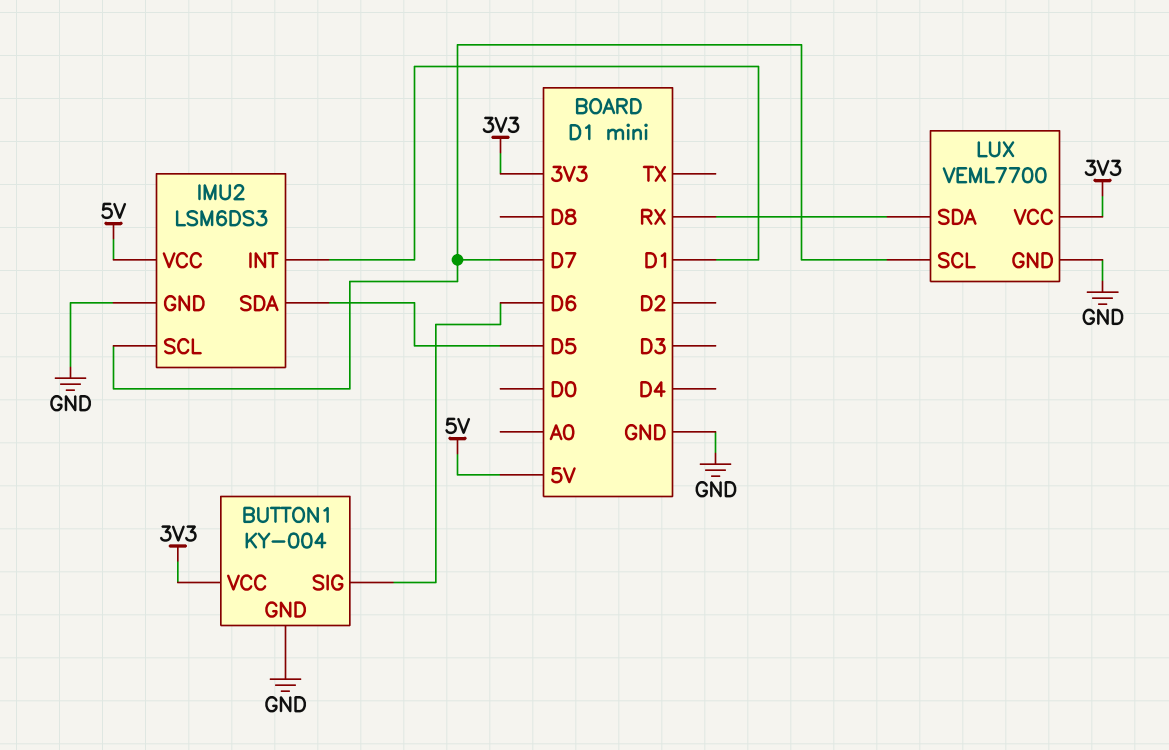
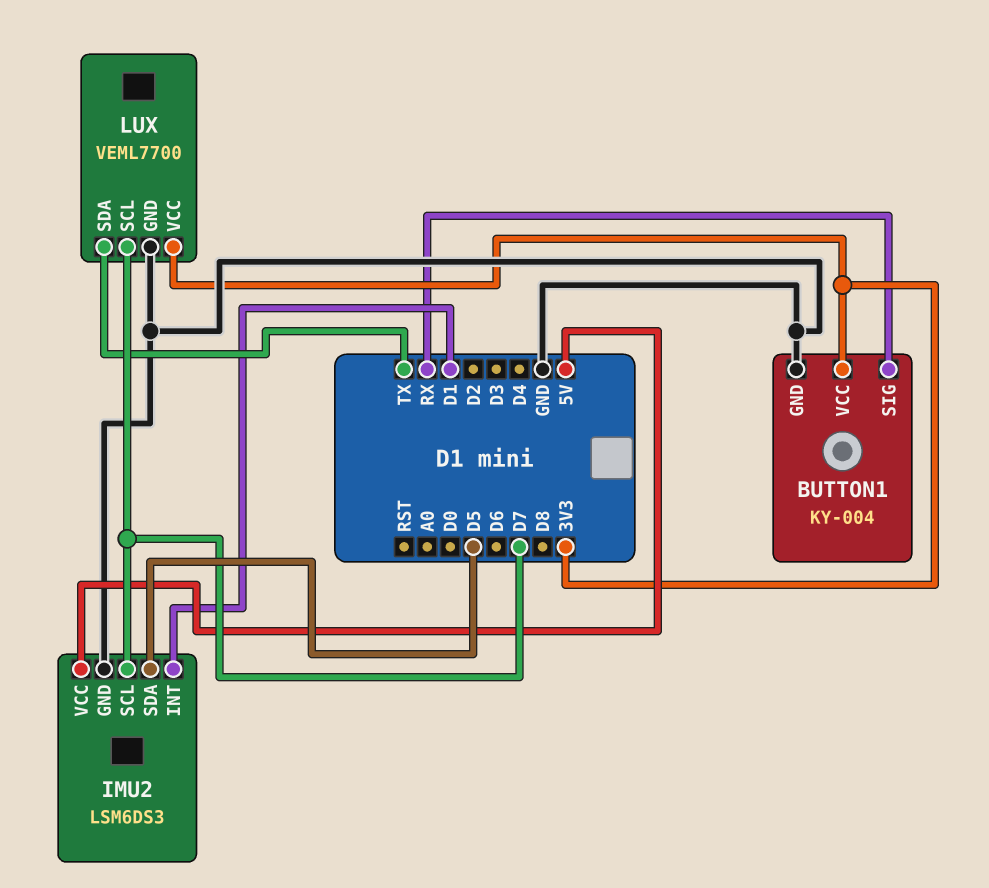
BUTTON1 pin SIG: D6 -> RX
LUX pin SDA: RX -> TX

